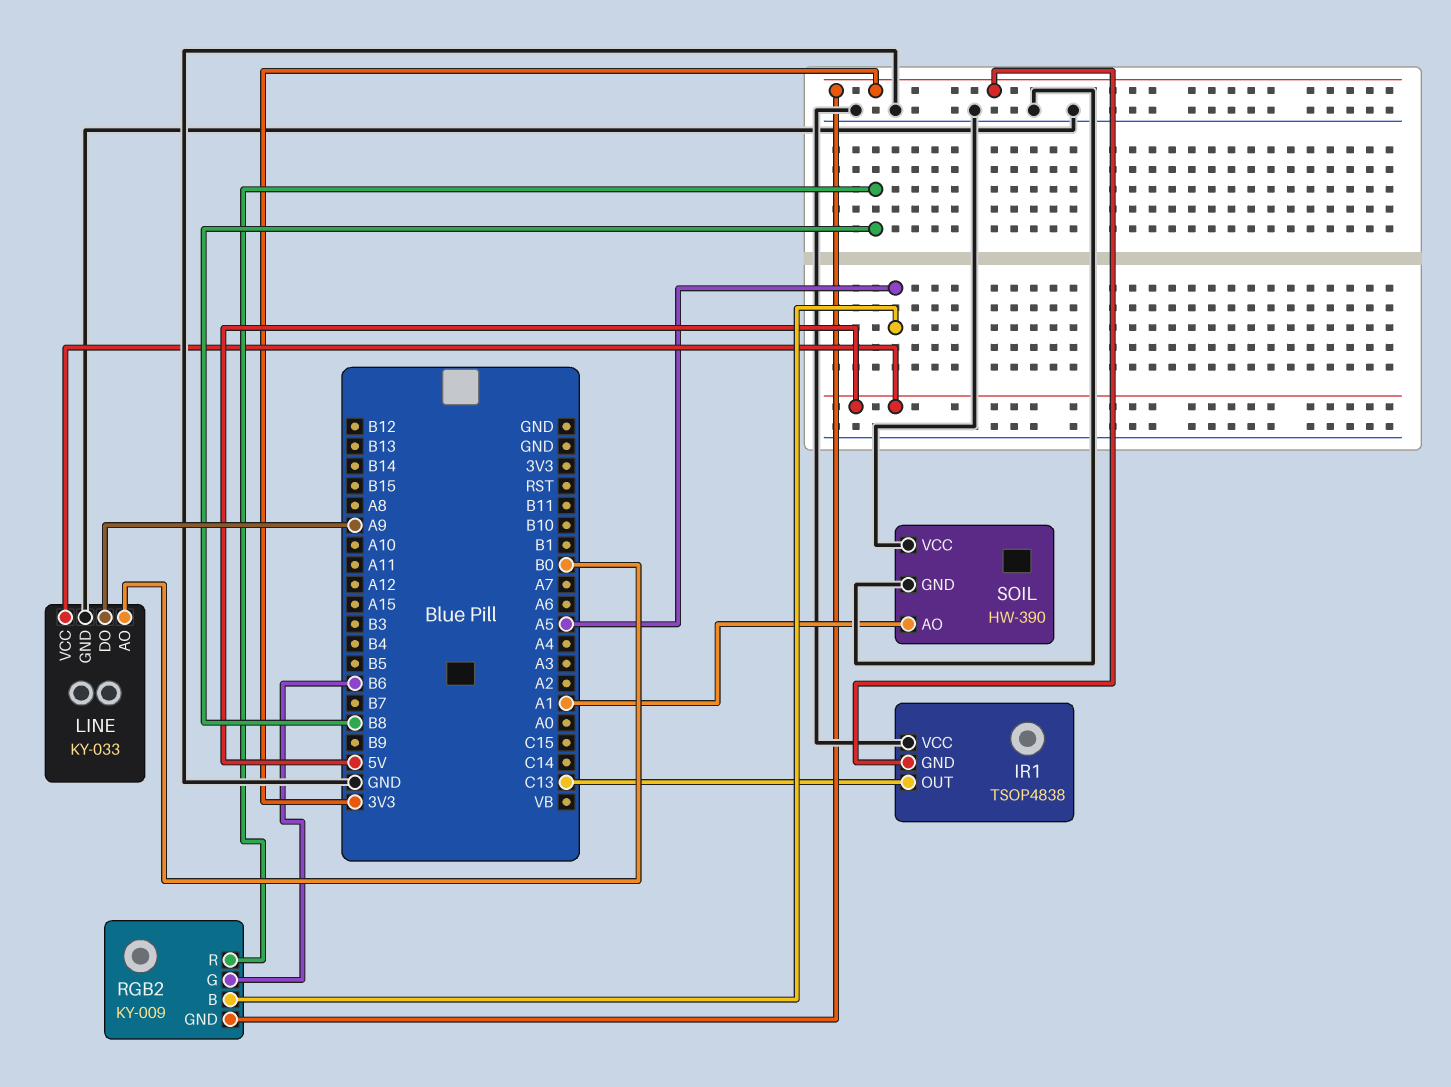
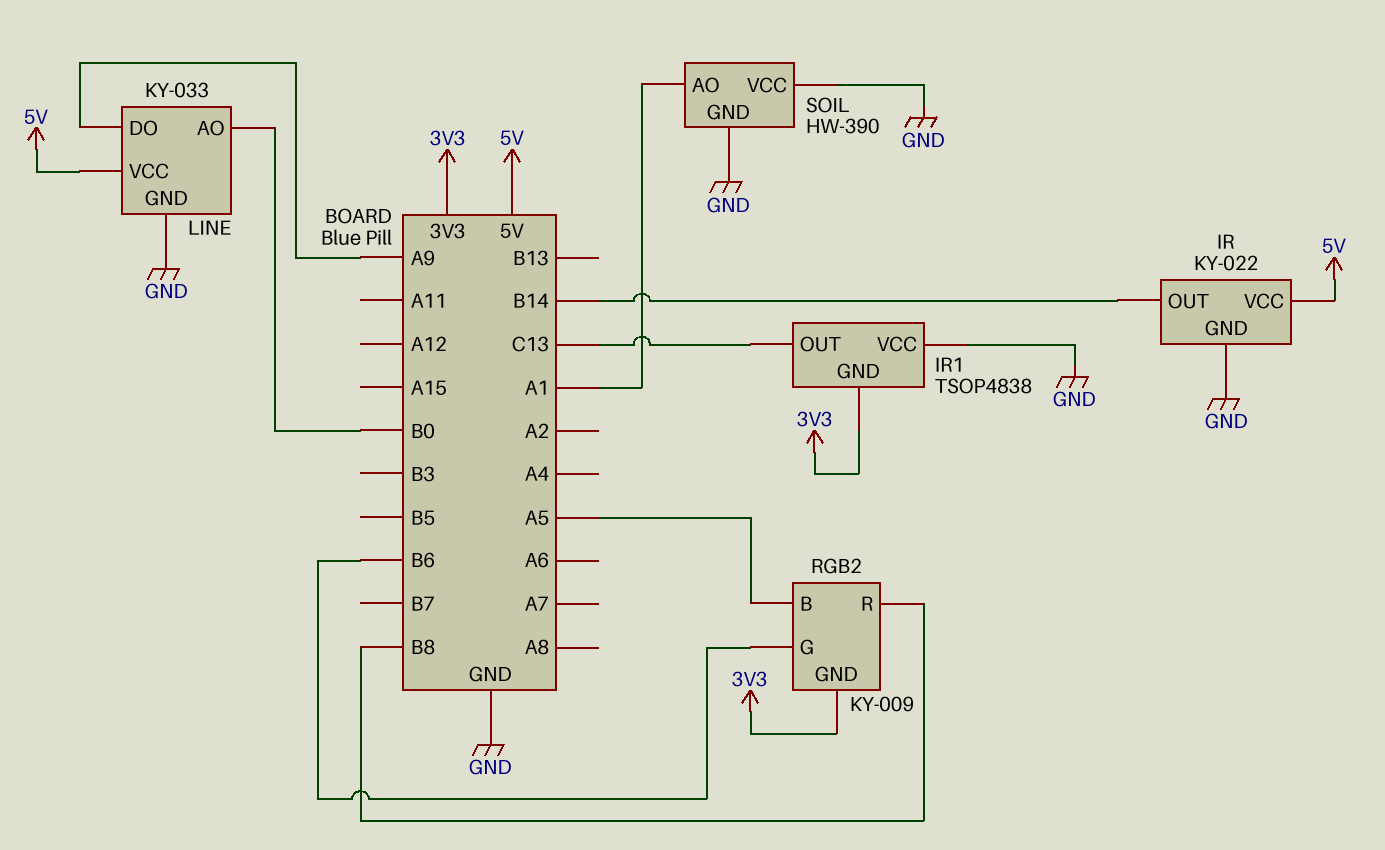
IR: none -> KY-022
IR pin GND: none -> GND
IR pin OUT: none -> B14
IR pin VCC: none -> 5V

